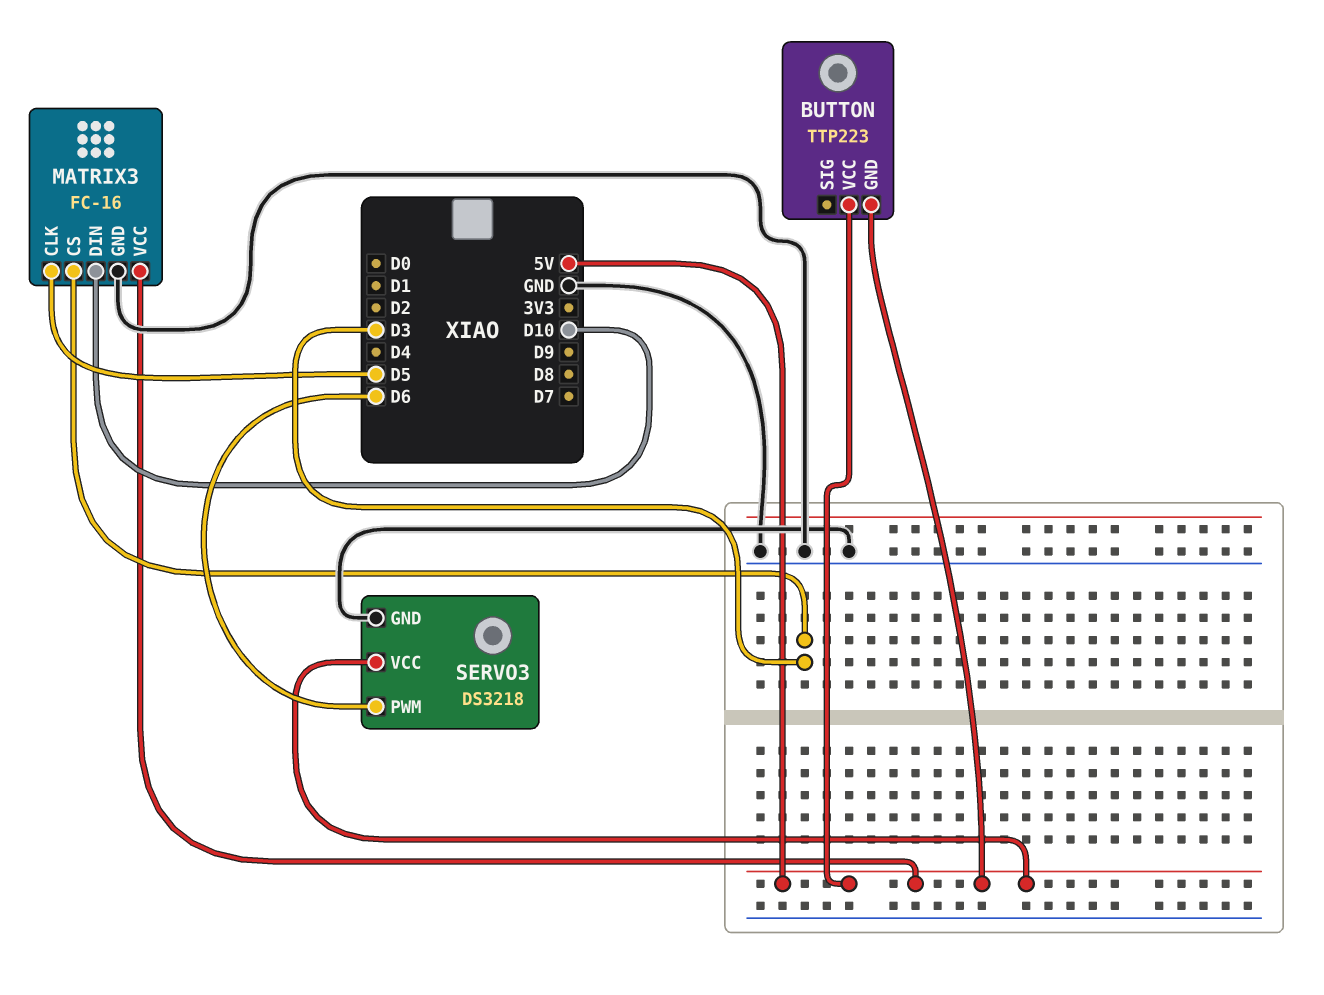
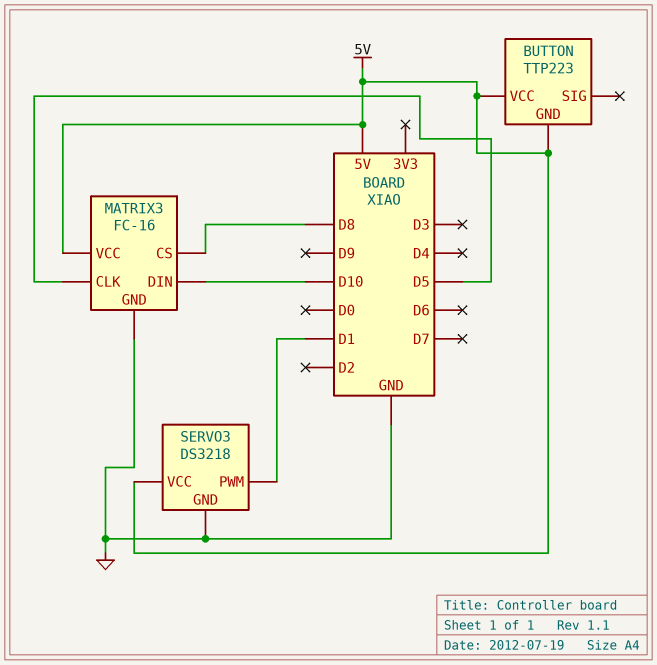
MATRIX3 pin CS: D3 -> D8
SERVO3 pin PWM: D6 -> D1

